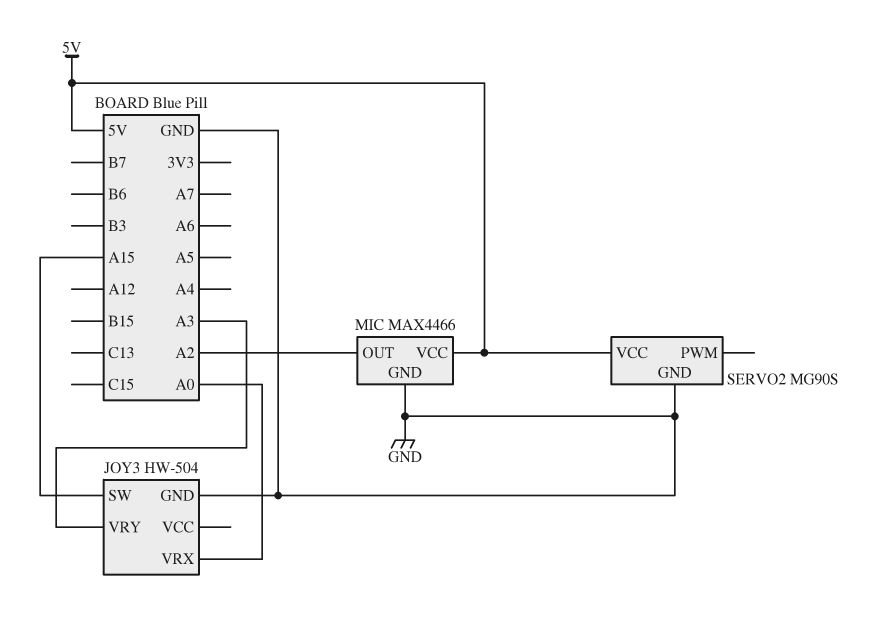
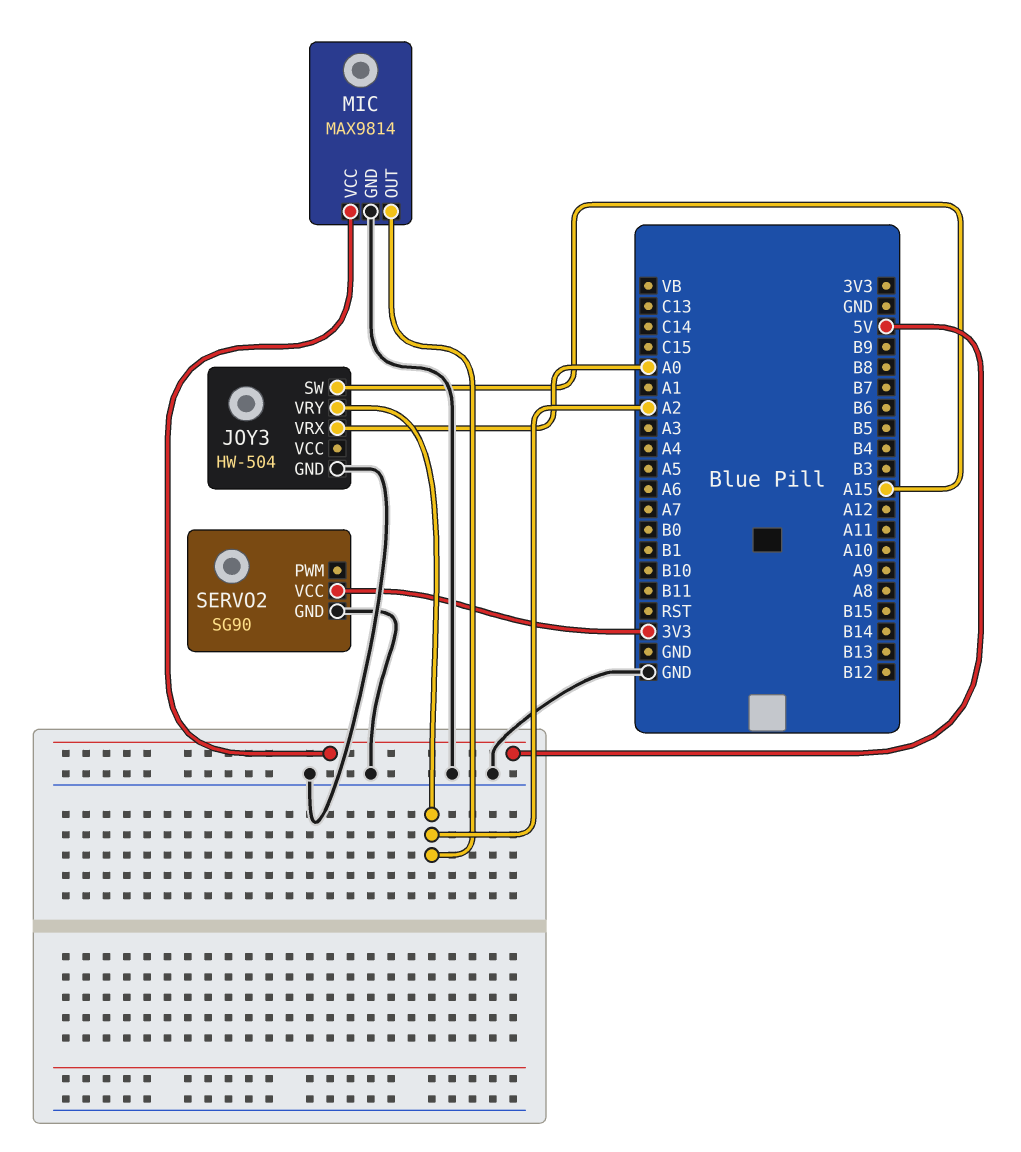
JOY3 pin VRY: A3 -> A2
MIC: MAX4466 -> MAX9814
SERVO2: MG90S -> SG90
SERVO2 pin VCC: 5V -> 3V3

